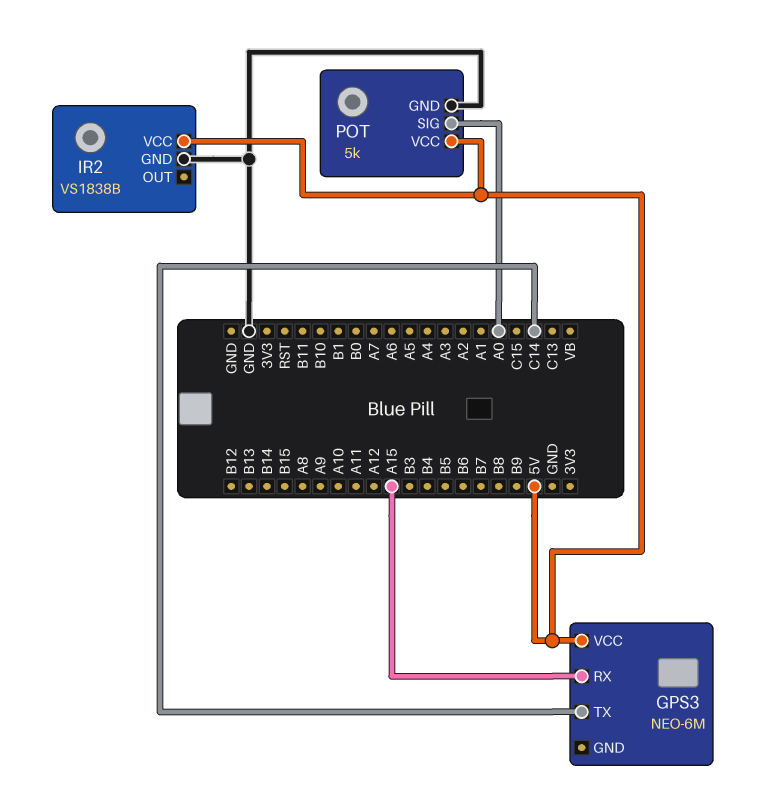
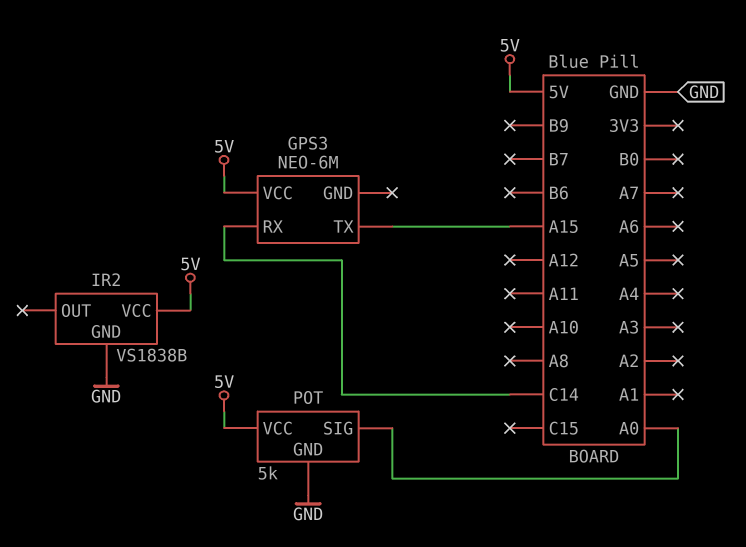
GPS3 pin RX: A15 -> C14
GPS3 pin TX: C14 -> A15

